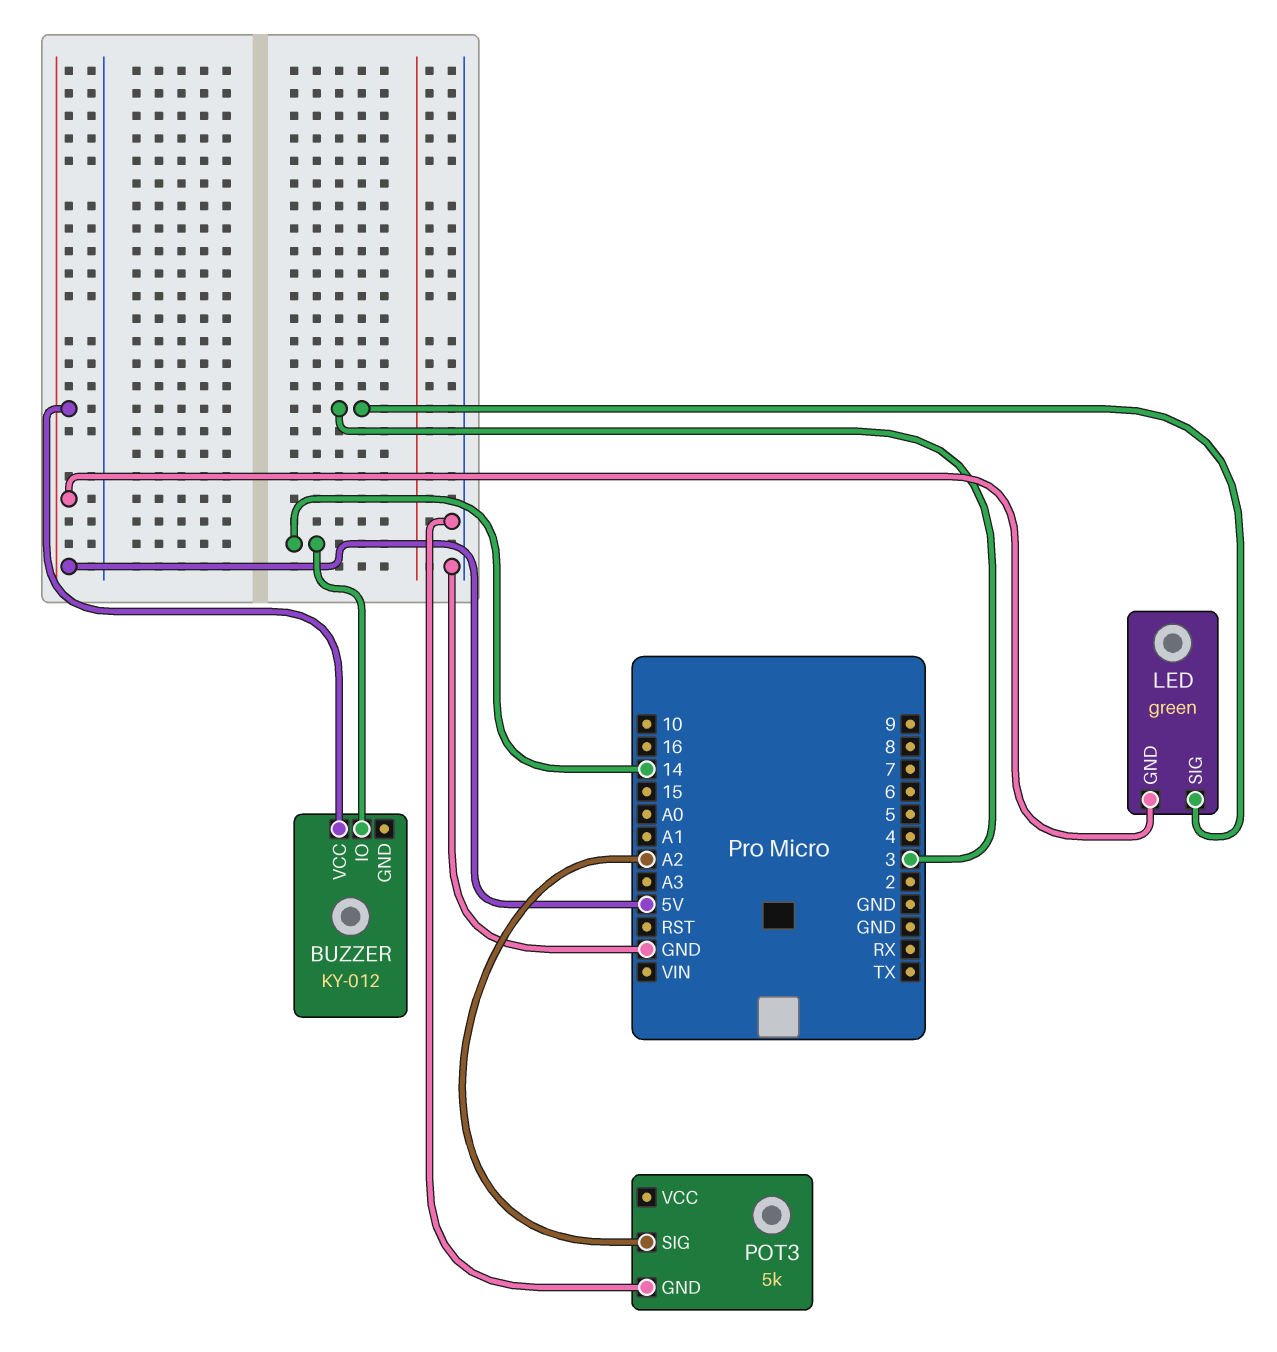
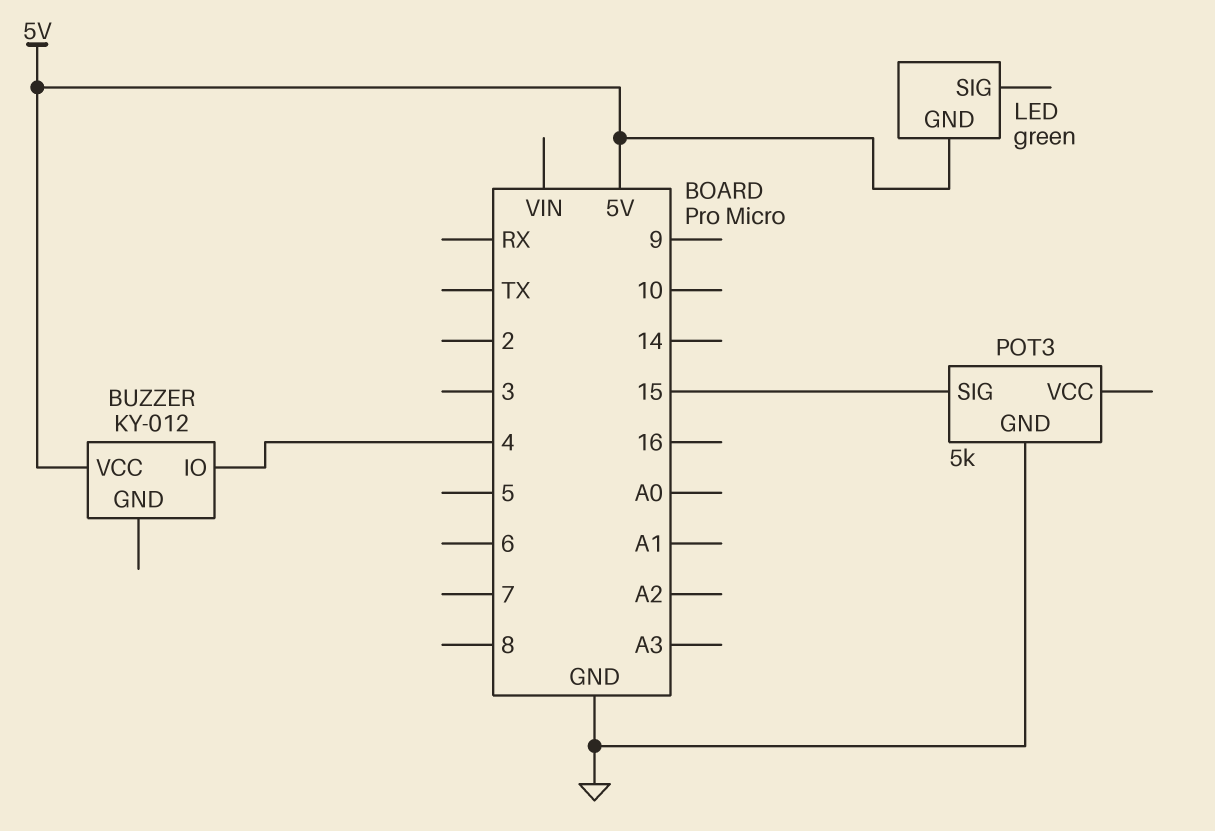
BUZZER pin IO: 14 -> 4
LED pin SIG: 3 -> none
POT3 pin SIG: A2 -> 15

